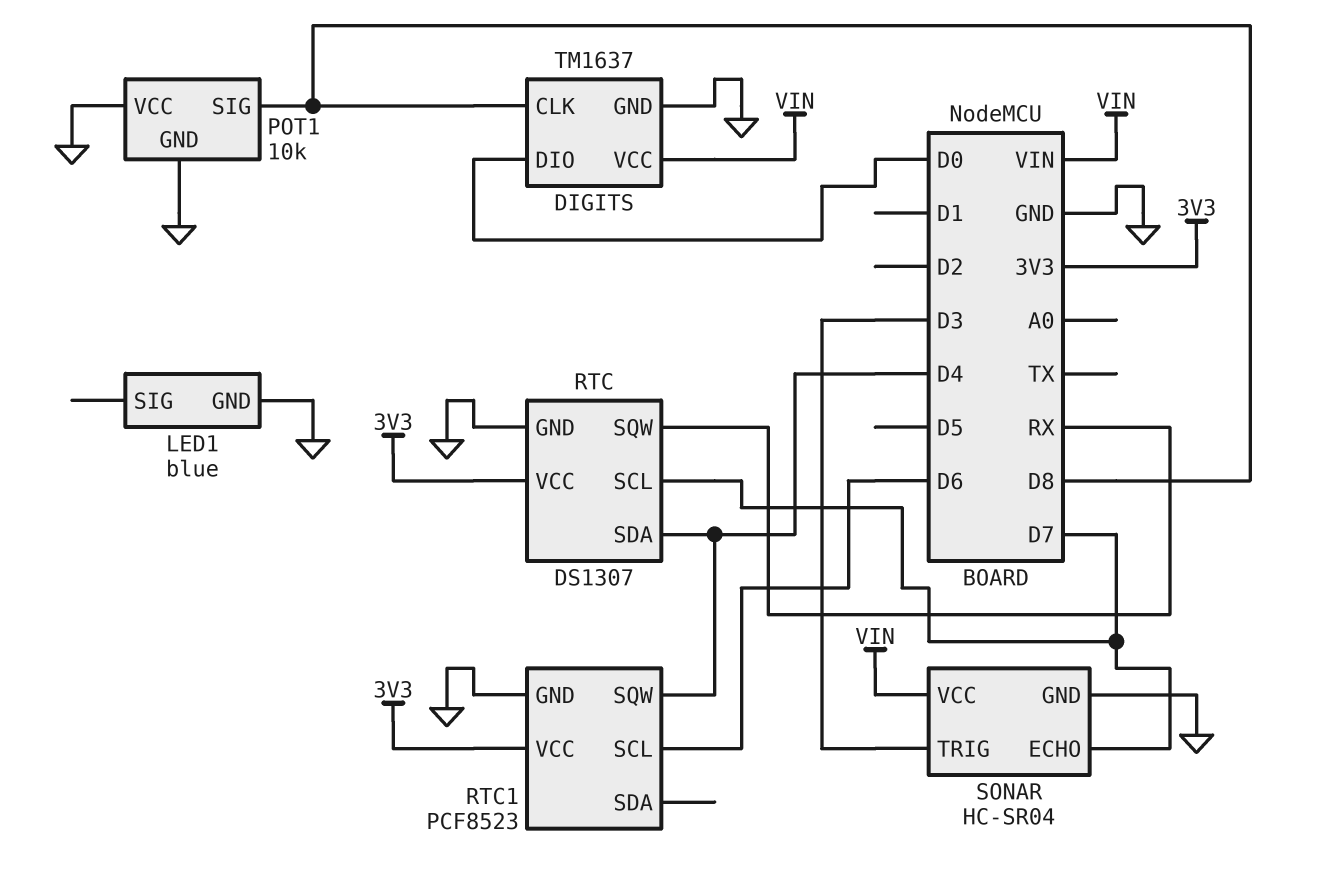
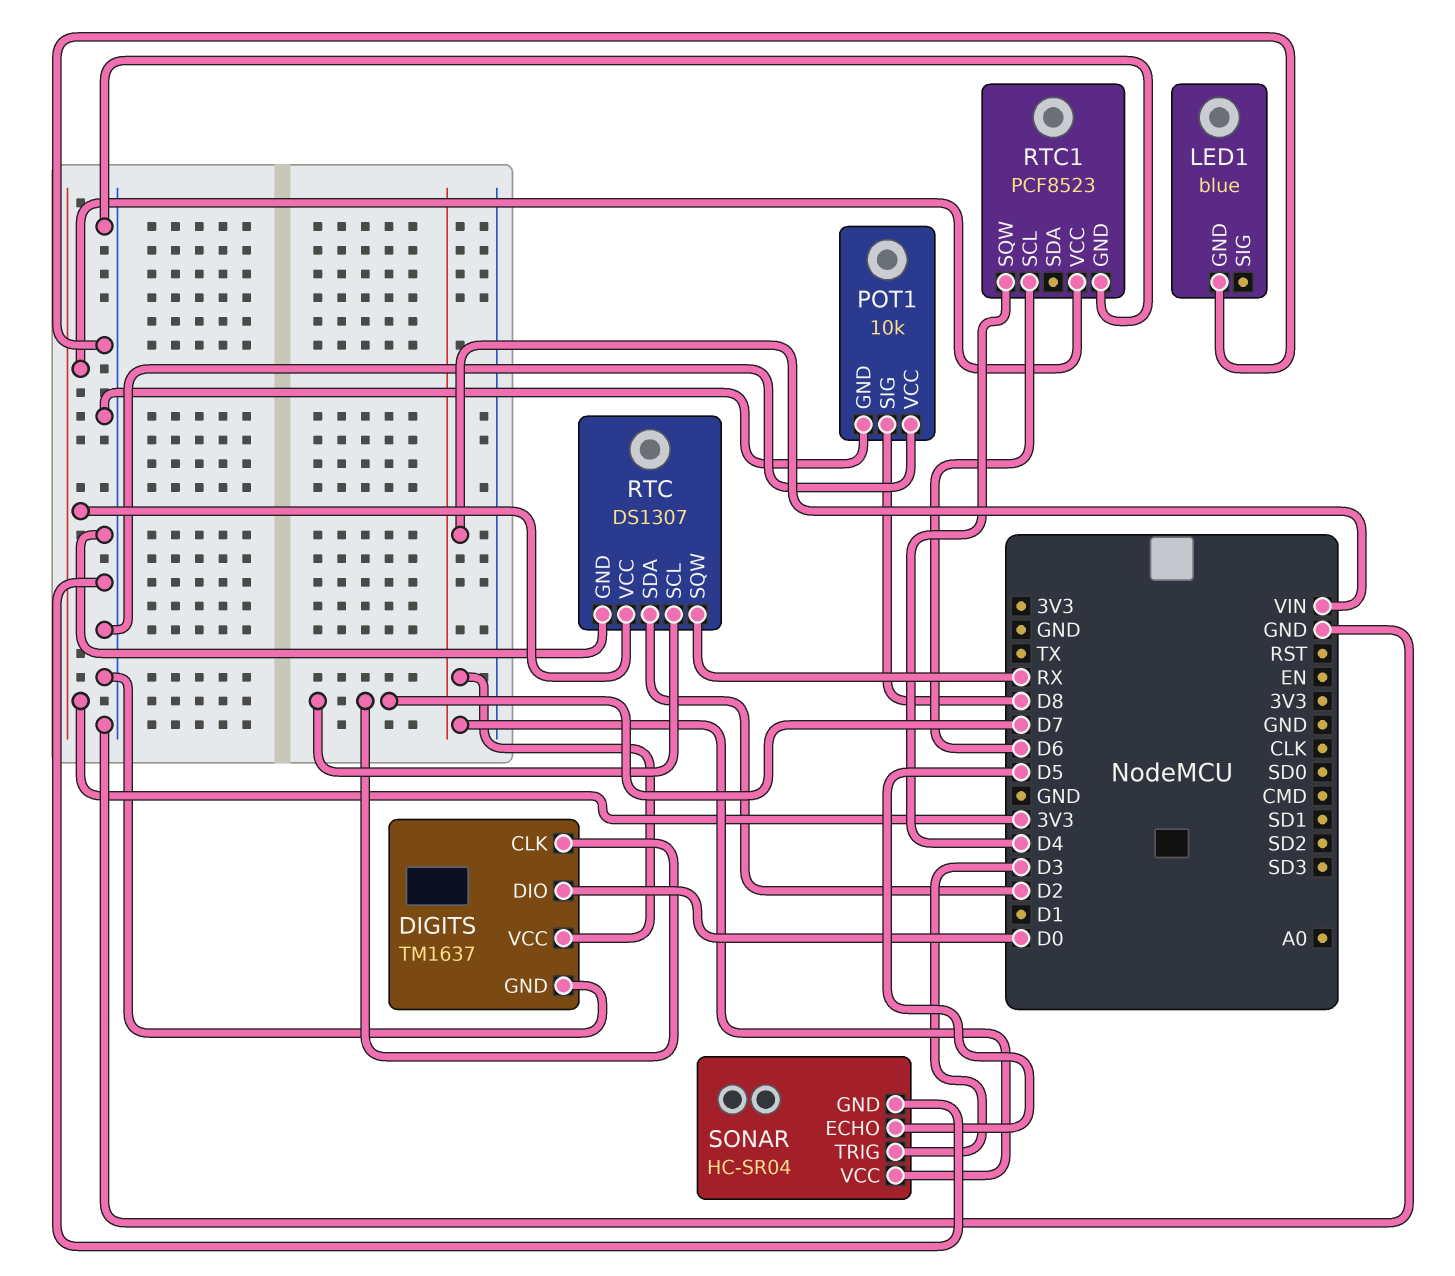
DIGITS pin CLK: D8 -> D7
RTC pin SDA: D4 -> D2
SONAR pin ECHO: D7 -> D5

